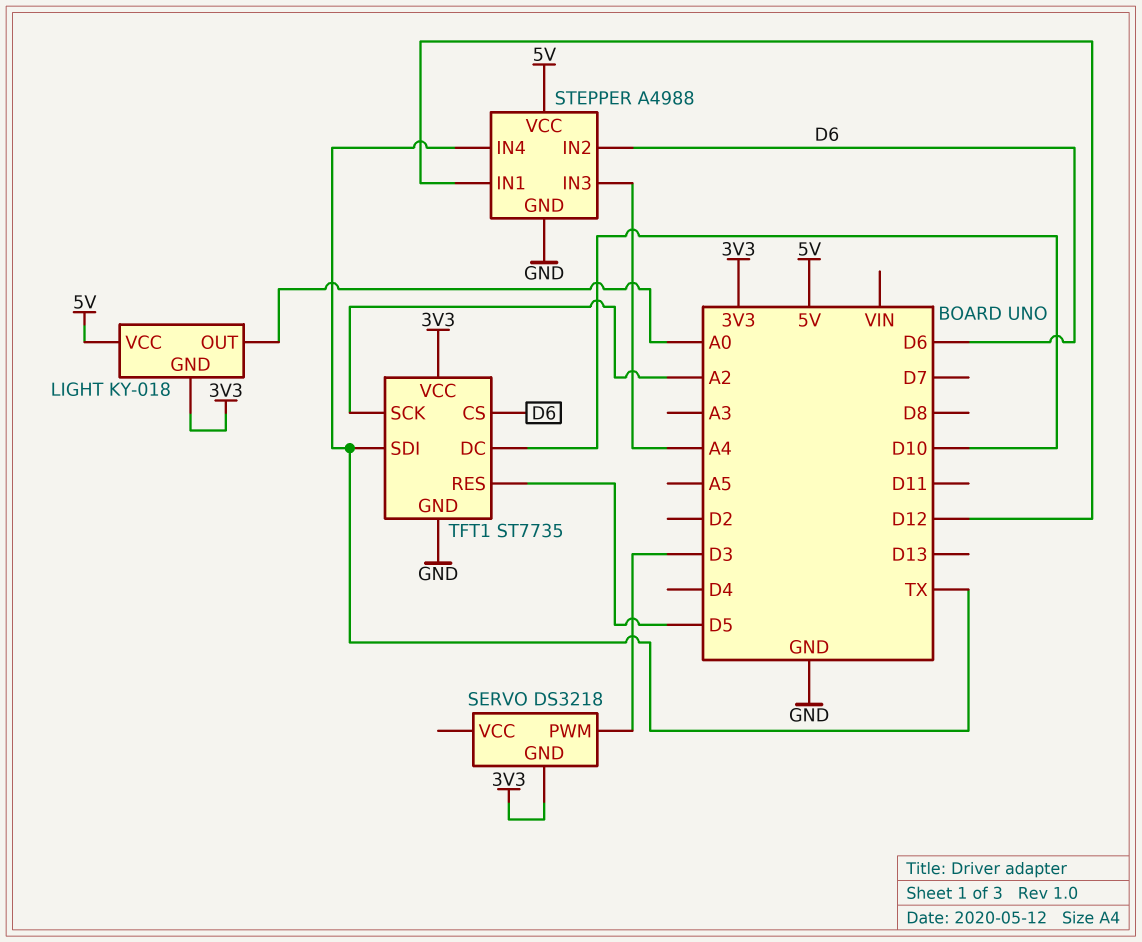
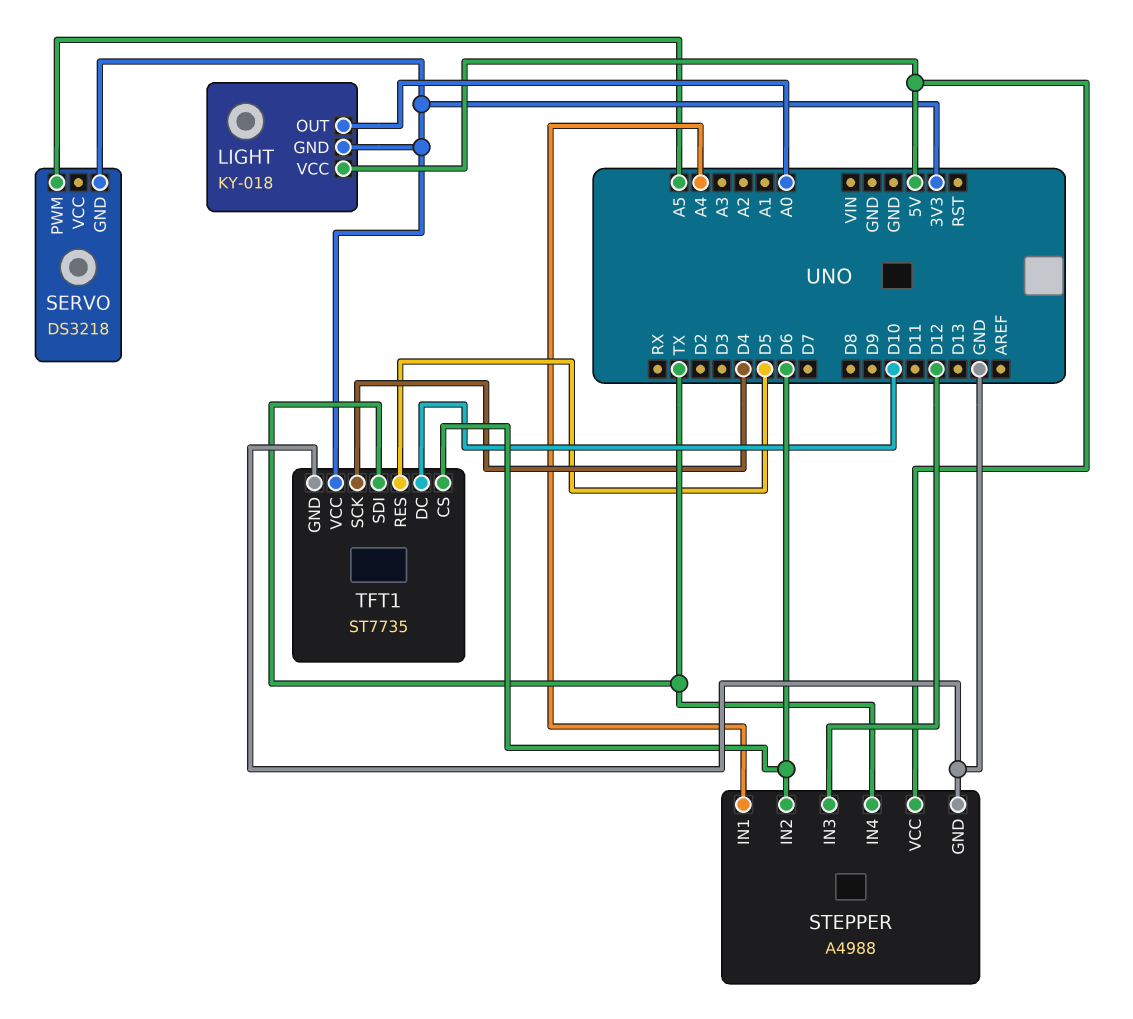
SERVO pin PWM: D3 -> A5
STEPPER pin IN1: D12 -> A4
STEPPER pin IN3: A4 -> D12
TFT1 pin SCK: A2 -> D4

